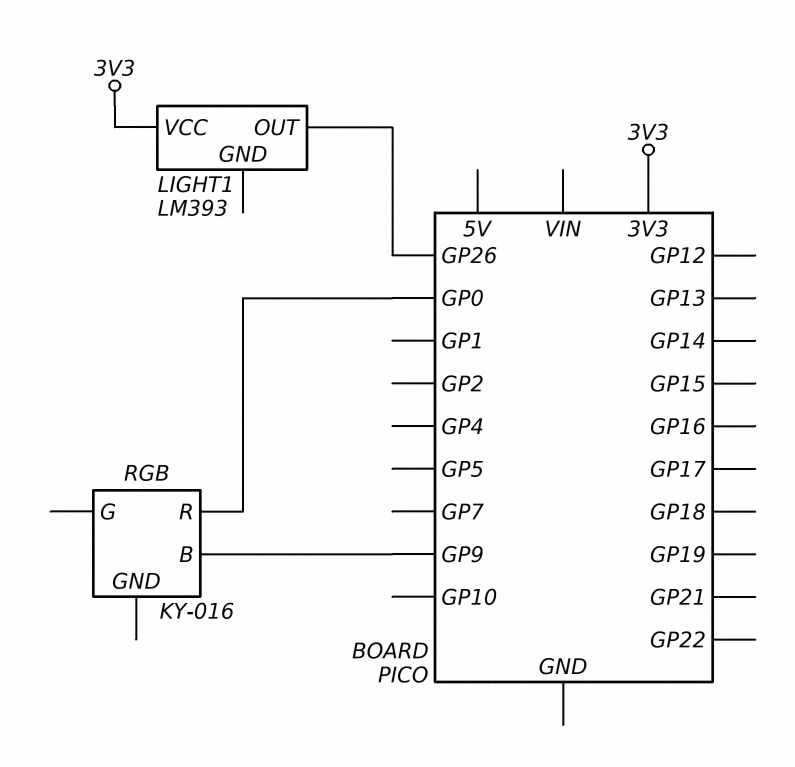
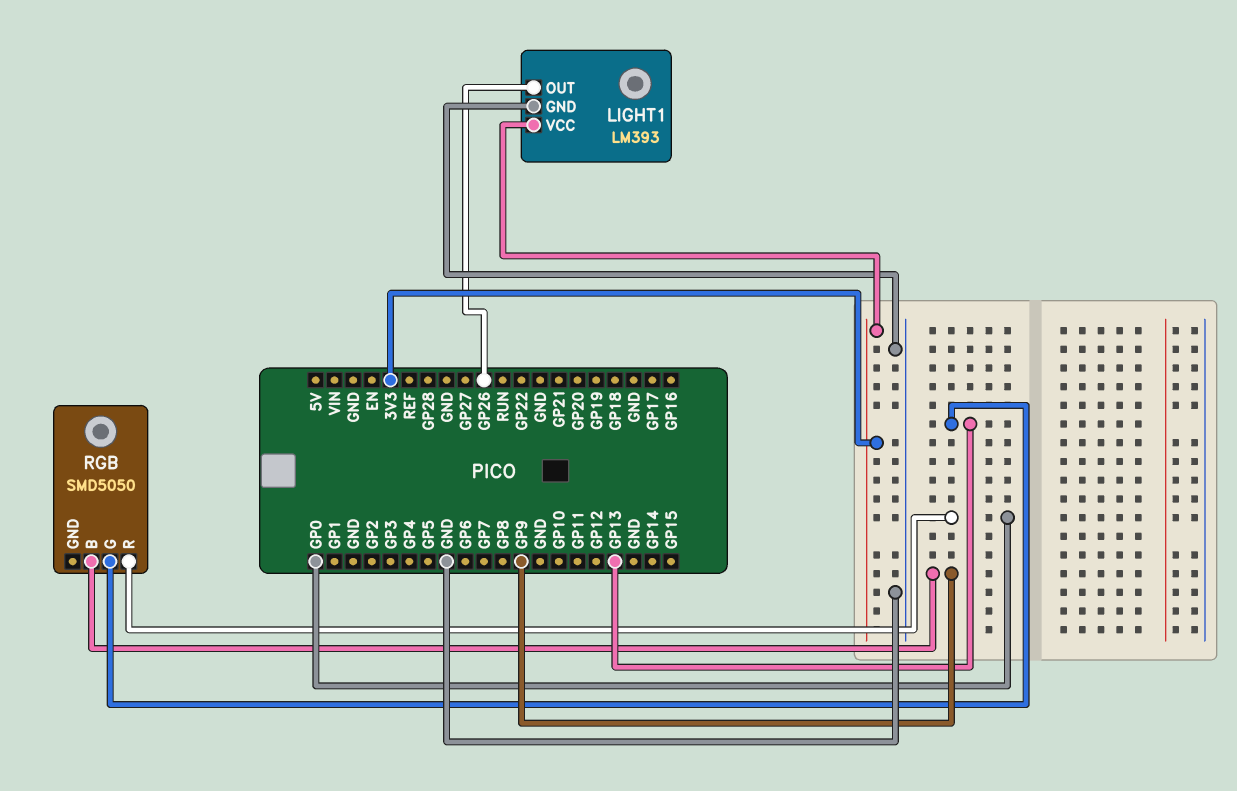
LIGHT1 pin GND: none -> GND
RGB: KY-016 -> SMD5050
RGB pin G: none -> GP13

